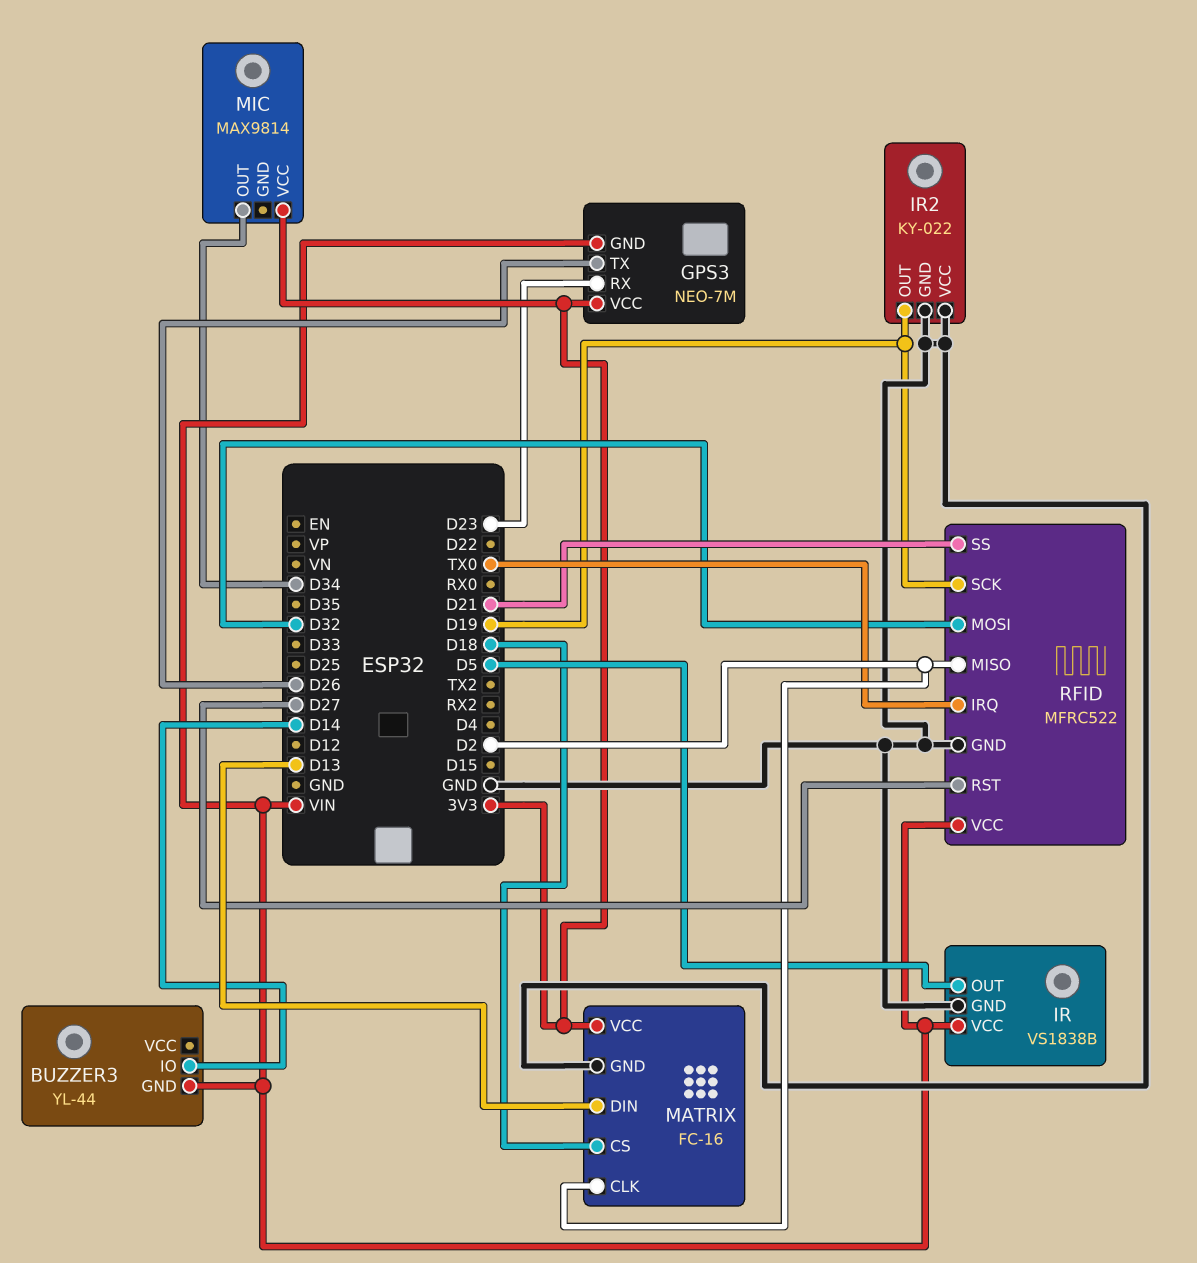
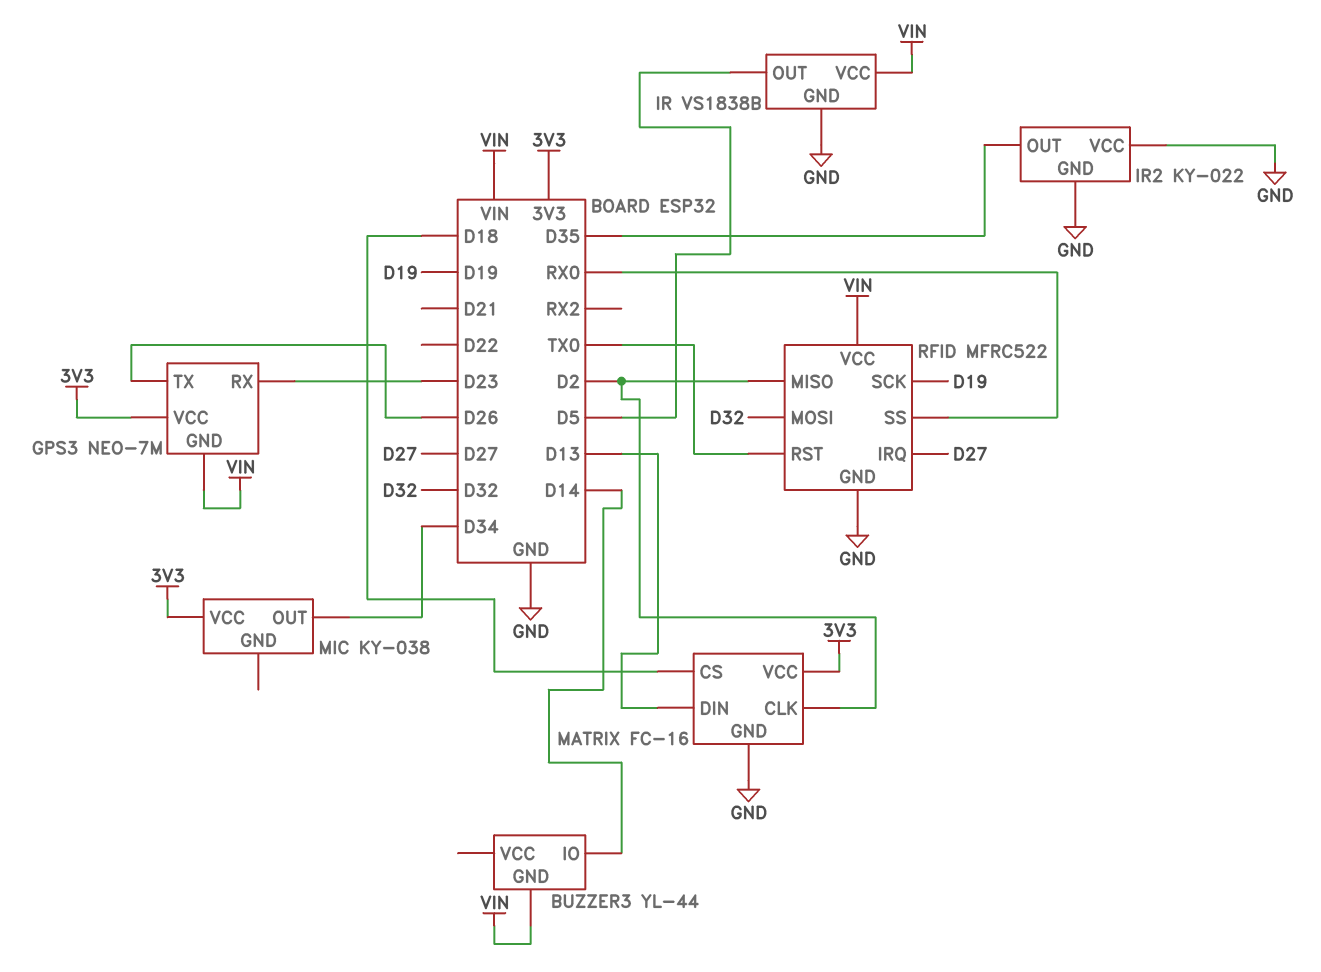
IR2 pin OUT: D19 -> D35
MIC: MAX9814 -> KY-038
RFID pin IRQ: TX0 -> D27
RFID pin RST: D27 -> TX0
RFID pin SS: D21 -> RX0

